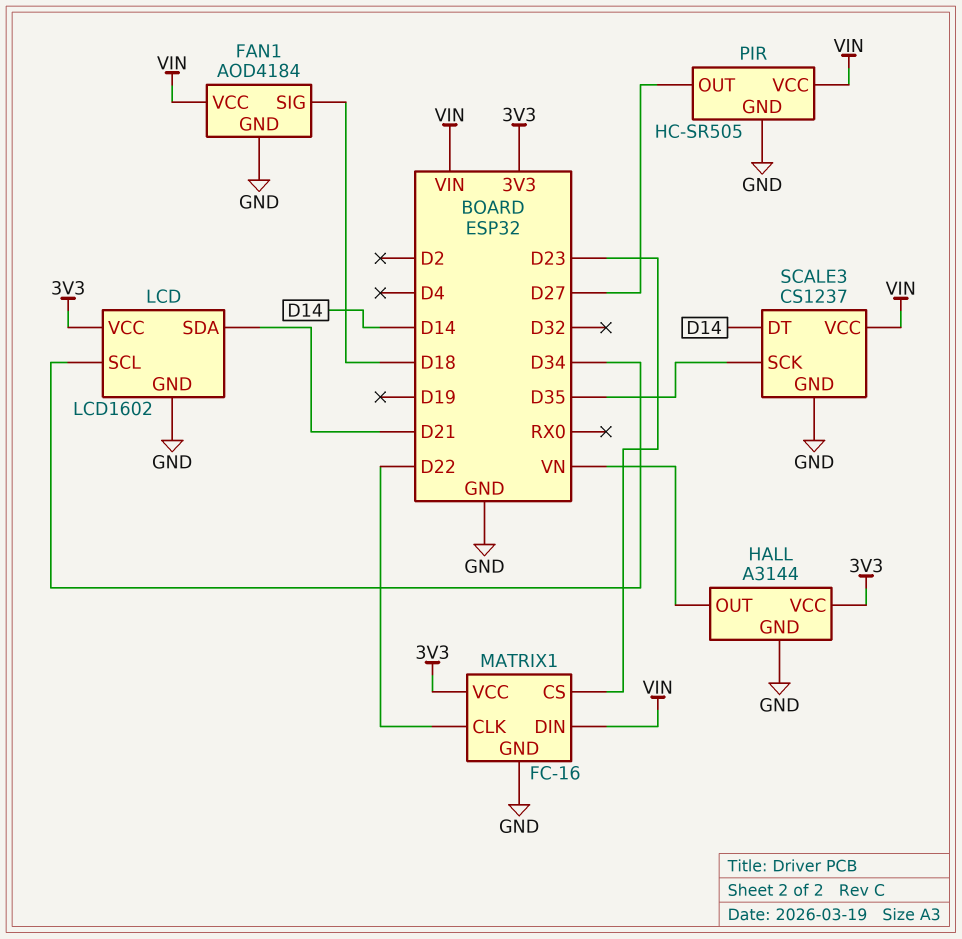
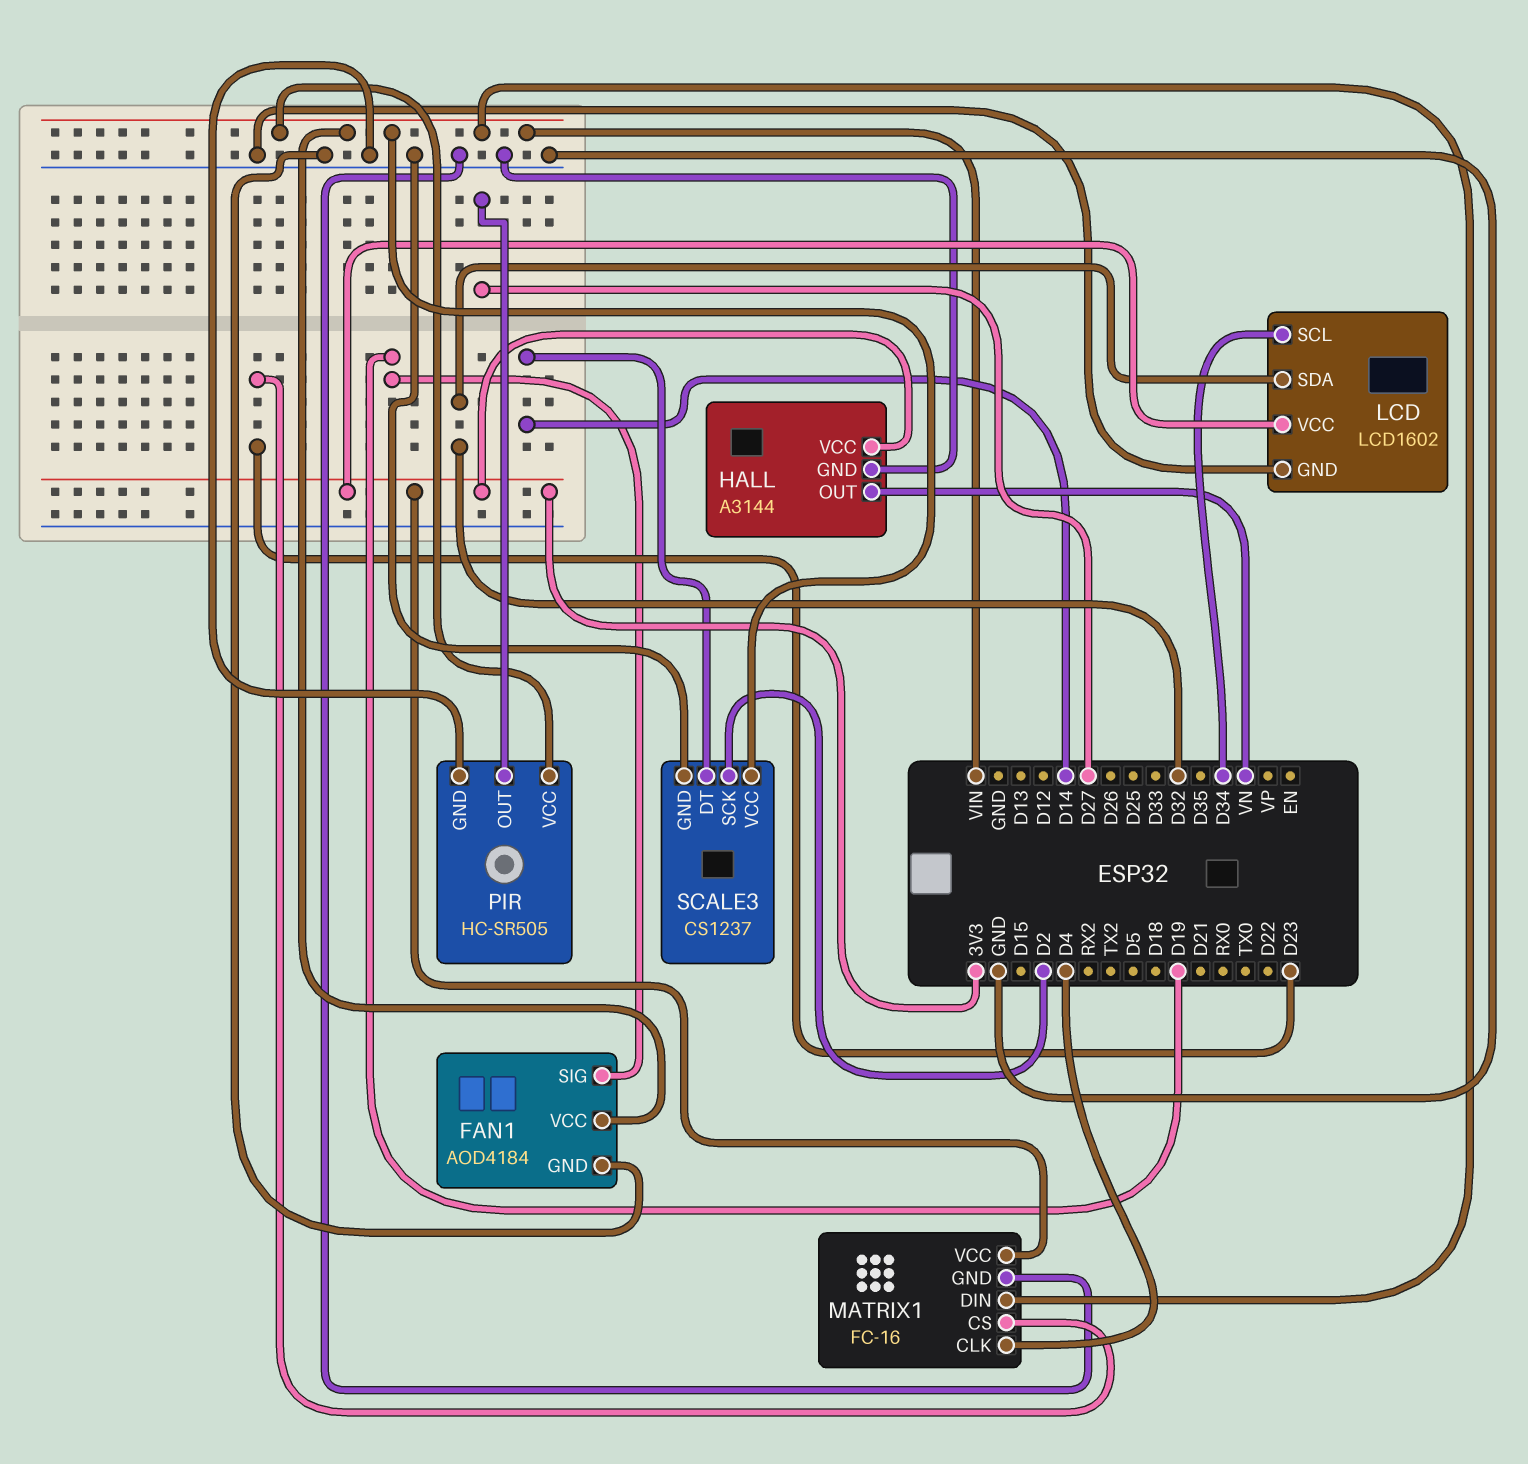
FAN1 pin SIG: D18 -> D19
LCD pin SDA: D21 -> D32
MATRIX1 pin CLK: D22 -> D4
SCALE3 pin SCK: D35 -> D2

